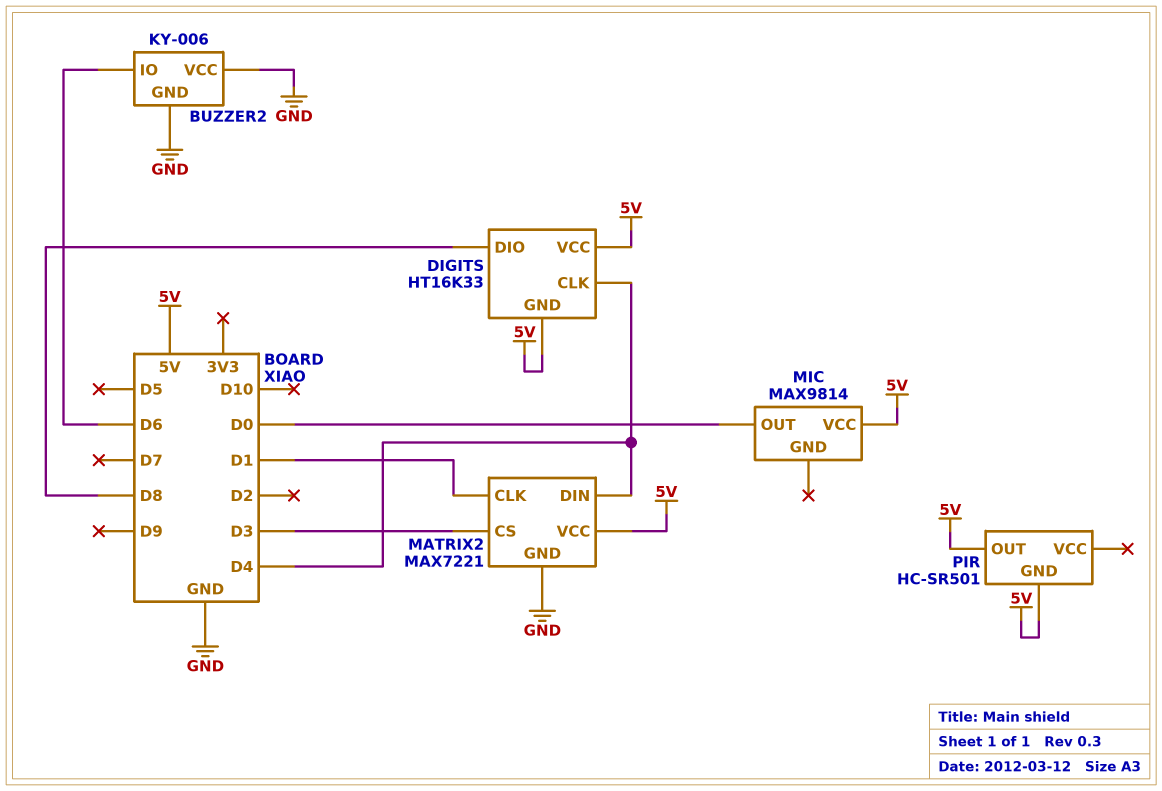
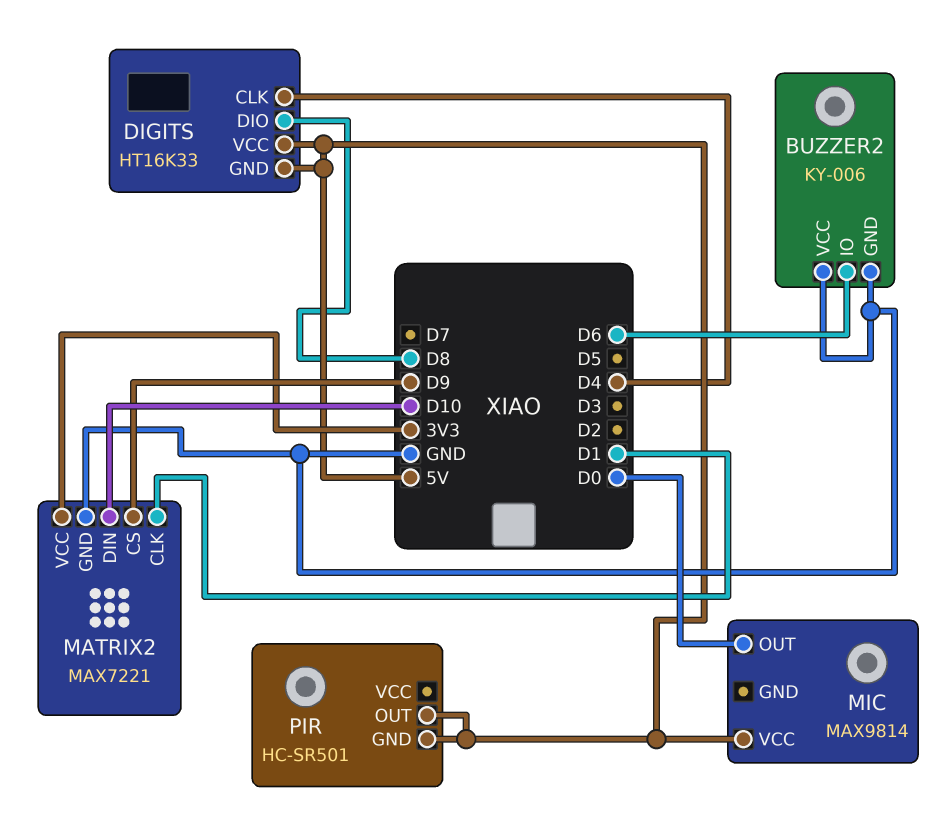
MATRIX2 pin CS: D3 -> D9
MATRIX2 pin DIN: D4 -> D10
MATRIX2 pin VCC: 5V -> 3V3

